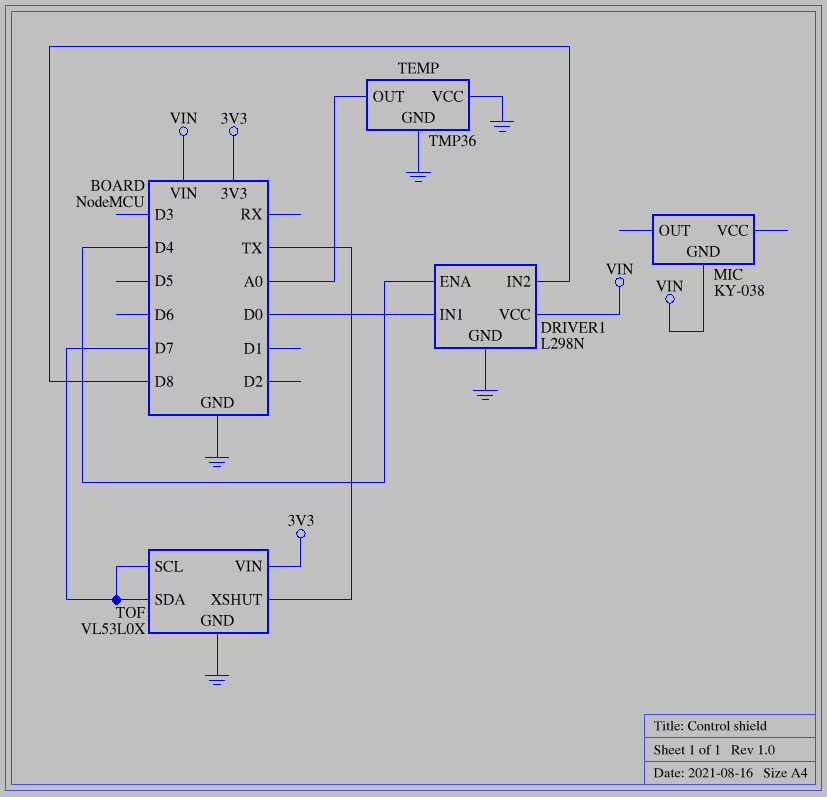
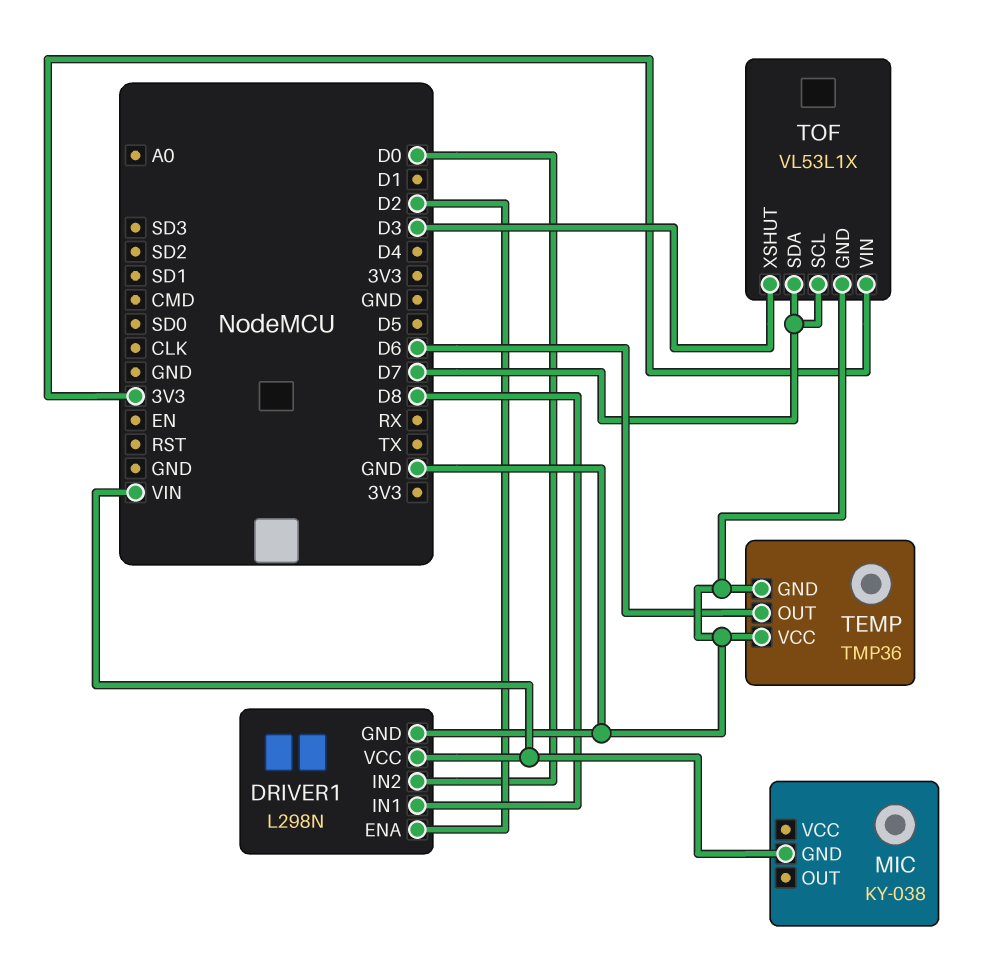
DRIVER1 pin ENA: D4 -> D2
DRIVER1 pin IN1: D0 -> D8
DRIVER1 pin IN2: D8 -> D0
TEMP pin OUT: A0 -> D6
TOF: VL53L0X -> VL53L1X
TOF pin XSHUT: TX -> D3

